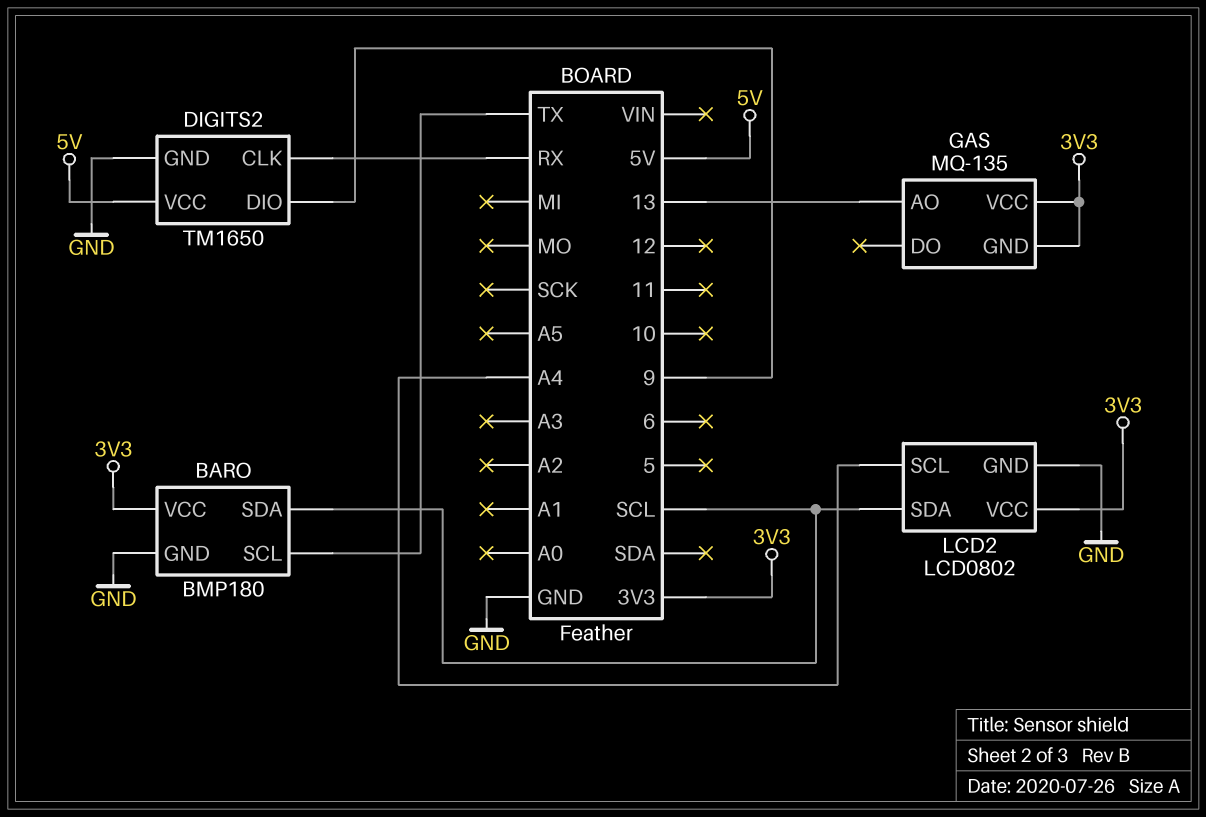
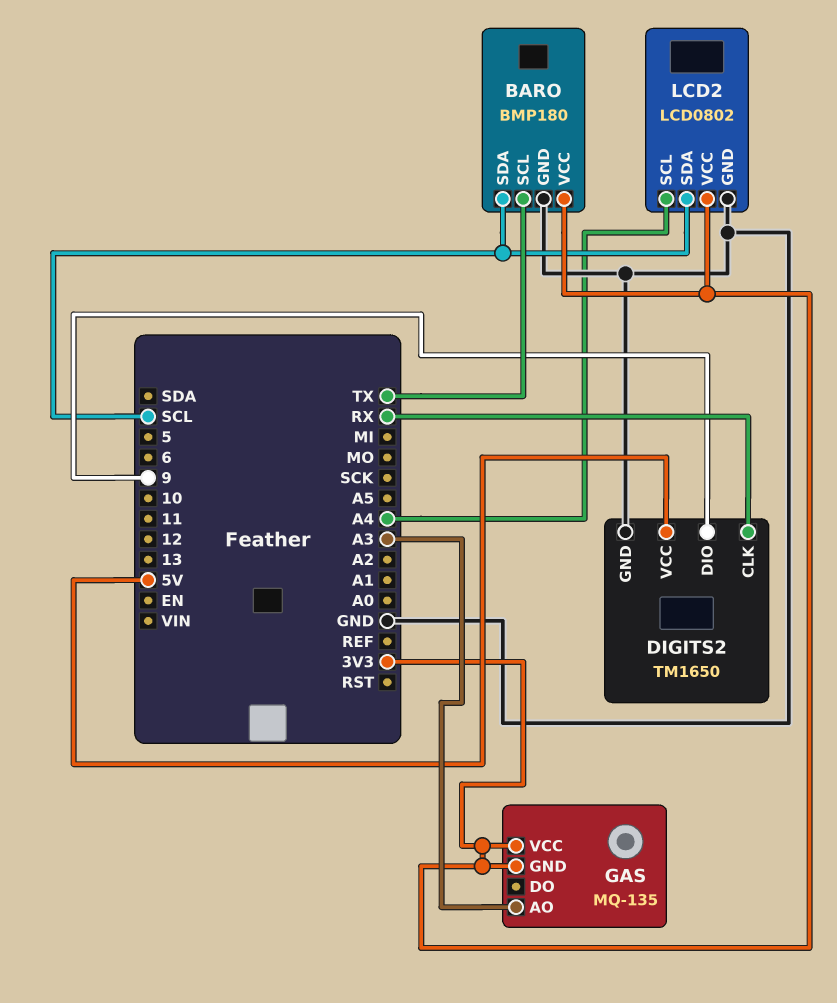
GAS pin AO: 13 -> A3

